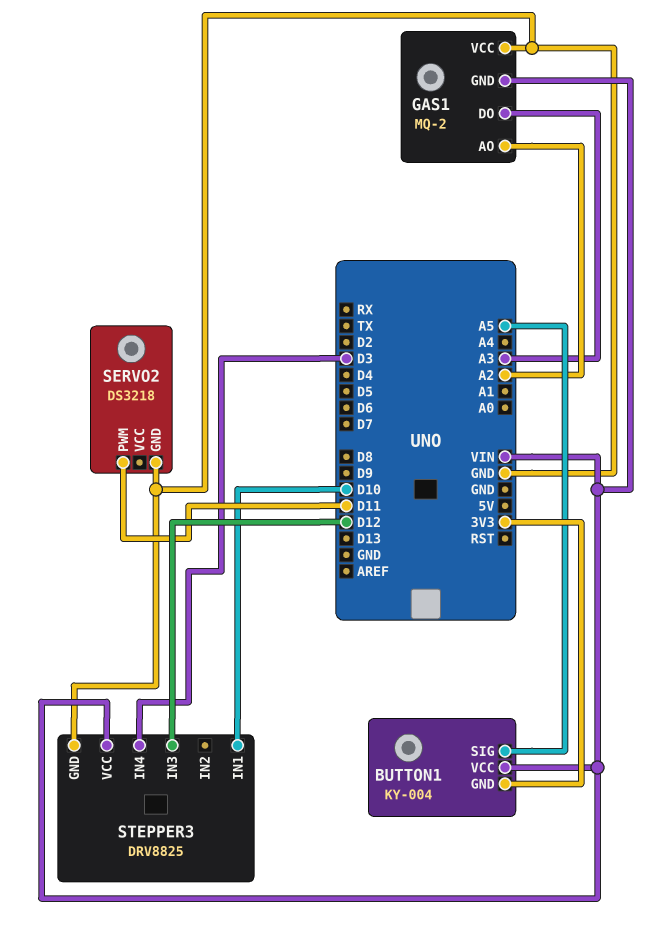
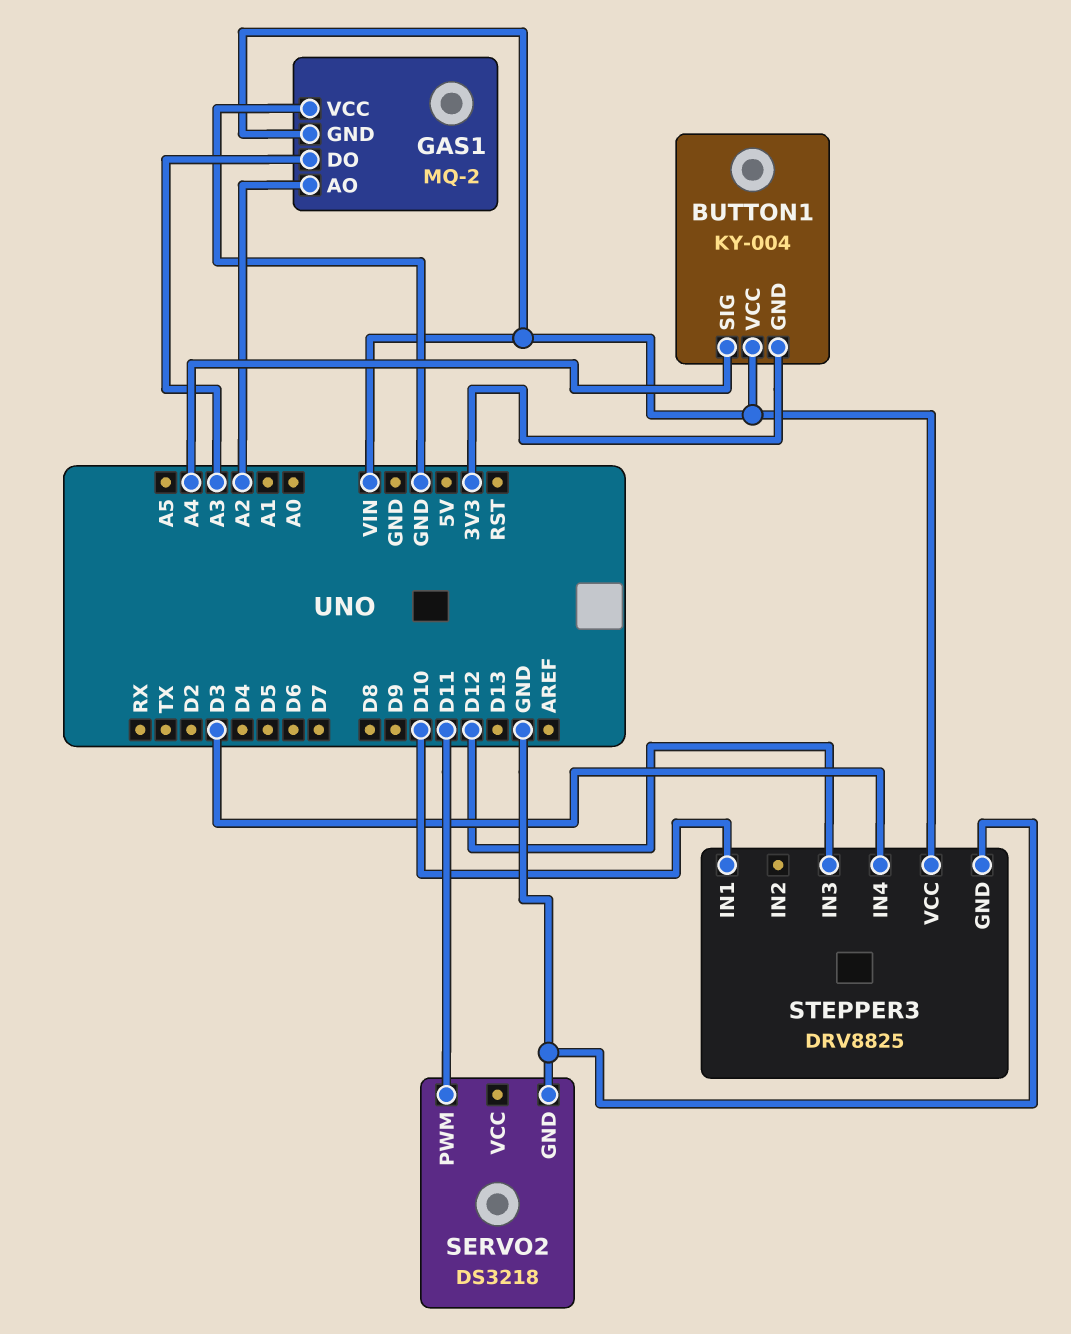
BUTTON1 pin SIG: A5 -> A4

